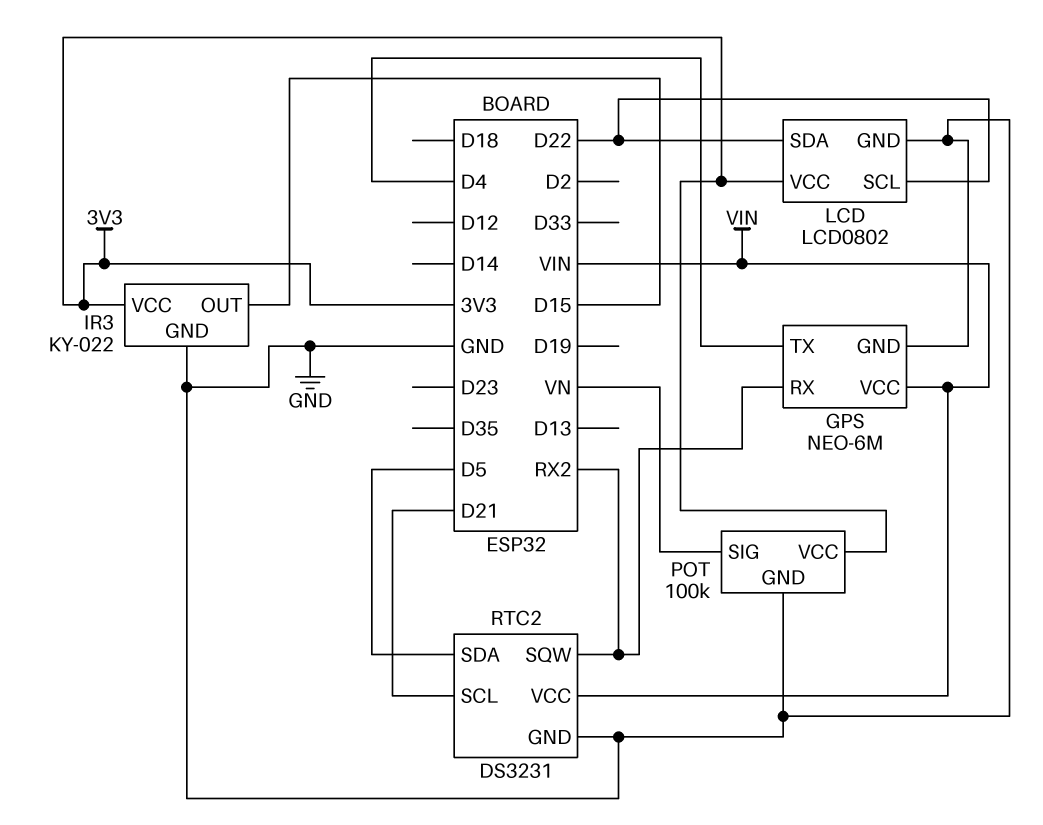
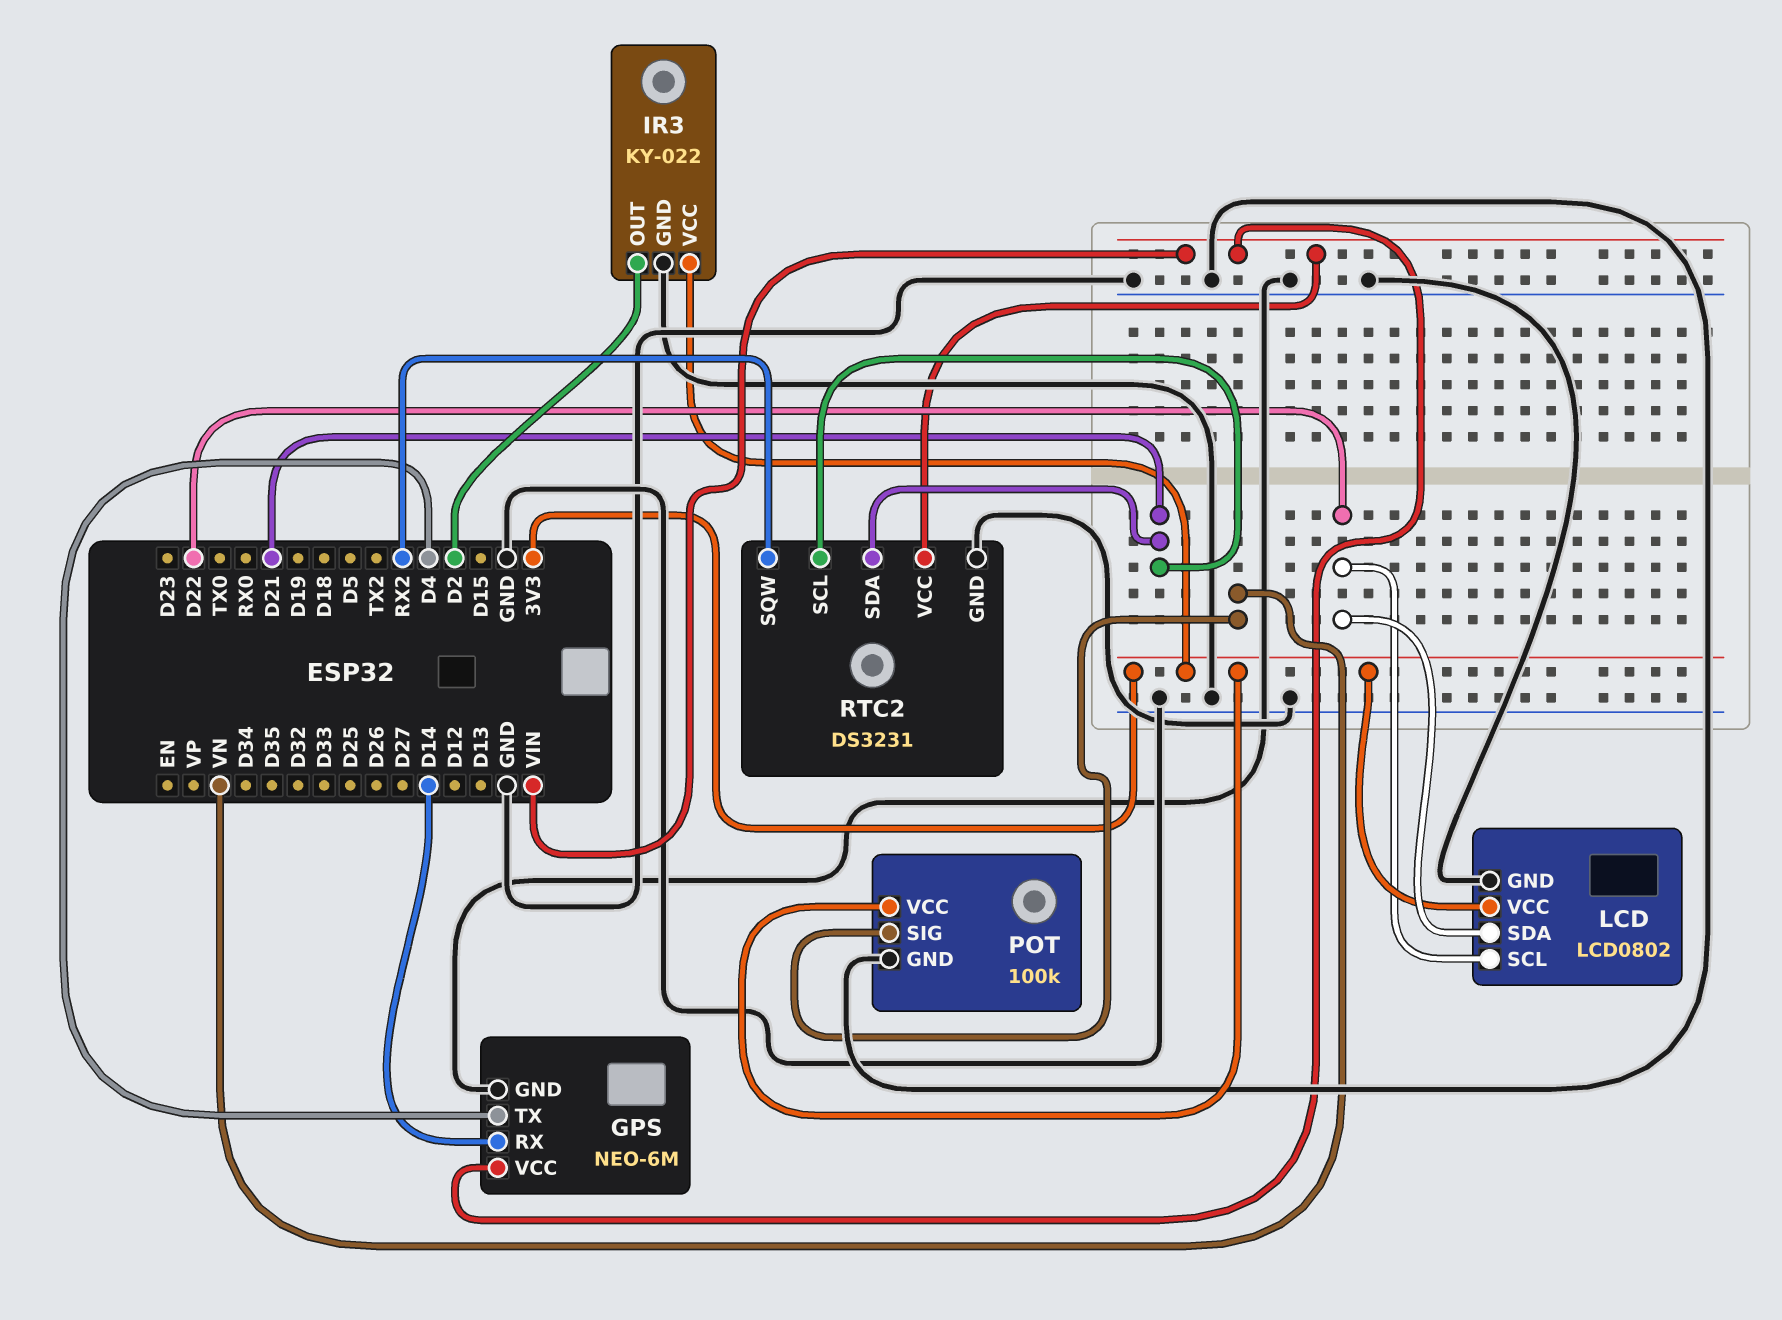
GPS pin RX: RX2 -> D14
IR3 pin OUT: D15 -> D2
RTC2 pin SDA: D5 -> D21

